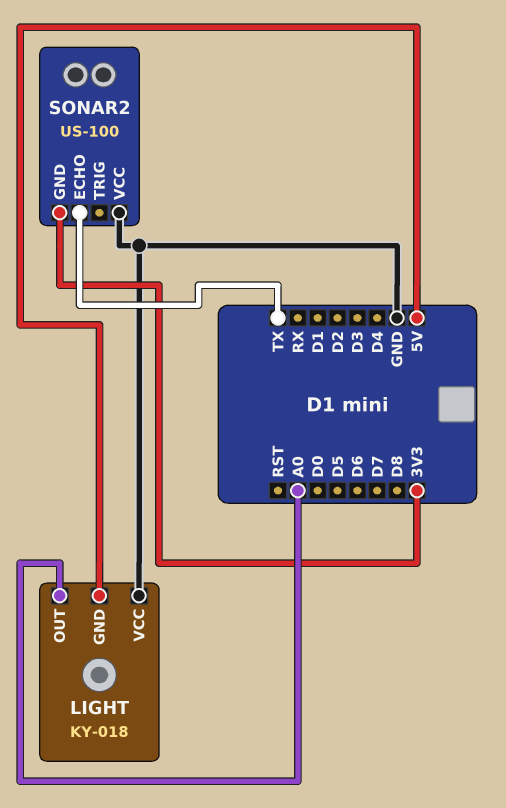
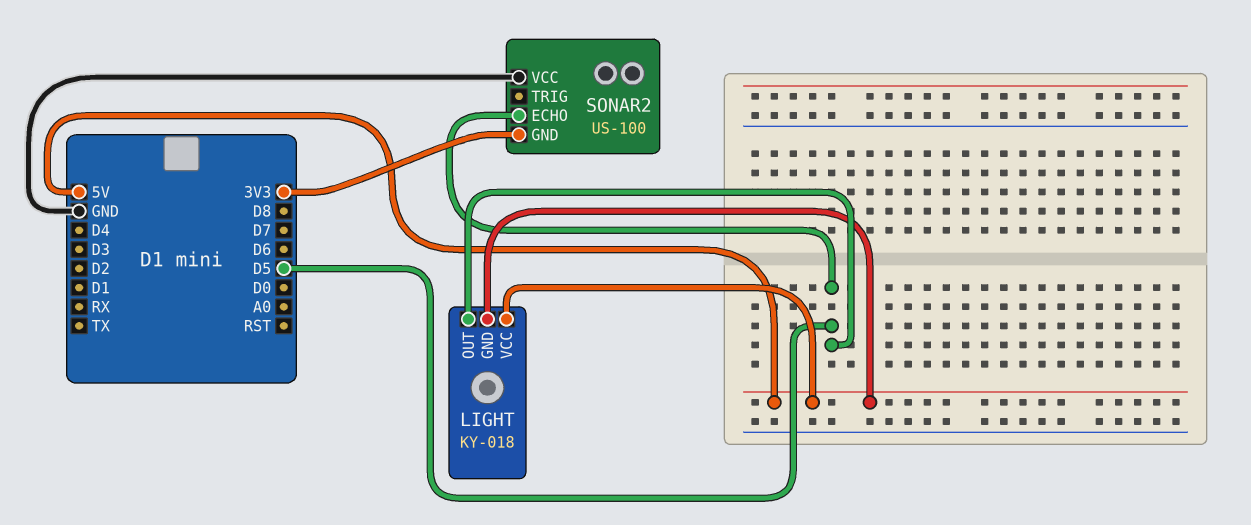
LIGHT pin OUT: A0 -> D5
LIGHT pin VCC: GND -> 5V
SONAR2 pin ECHO: TX -> D5

